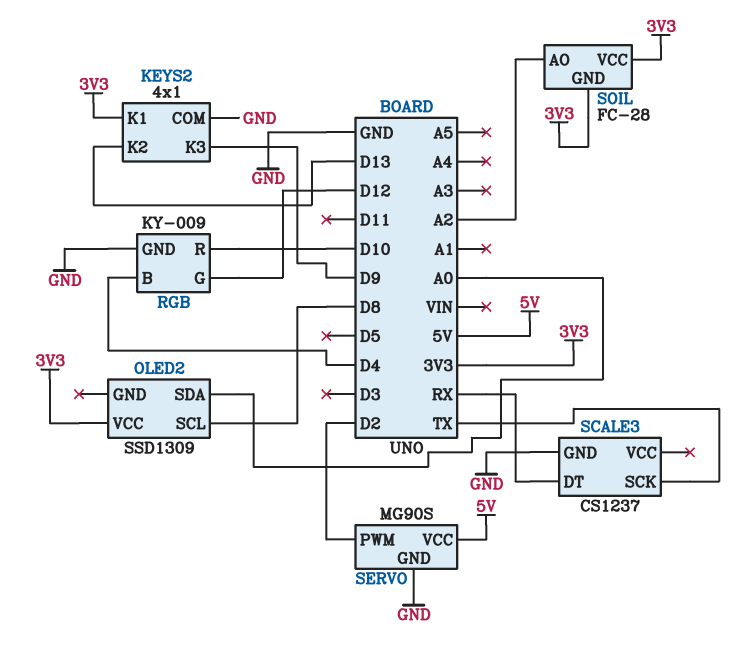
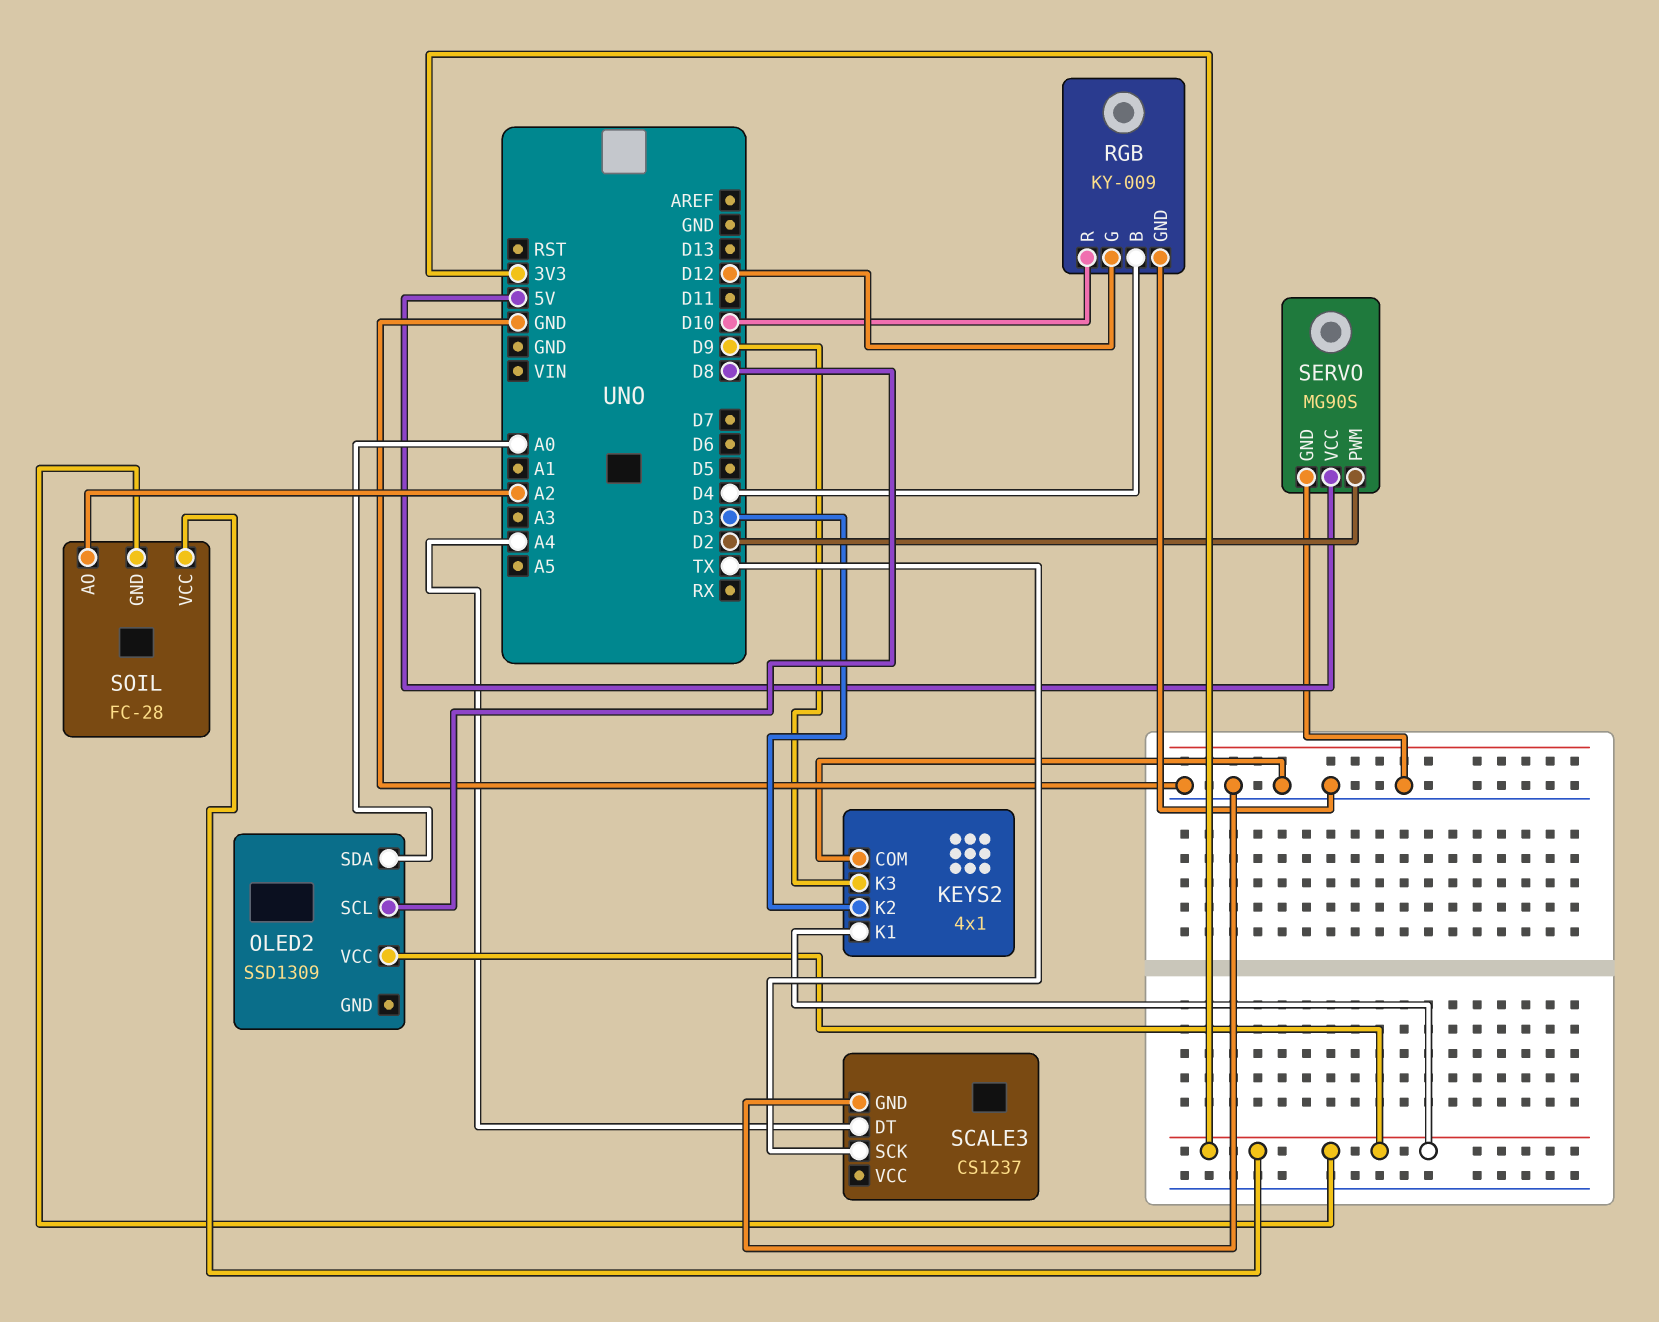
KEYS2 pin K2: D13 -> D3
SCALE3 pin DT: RX -> A4

